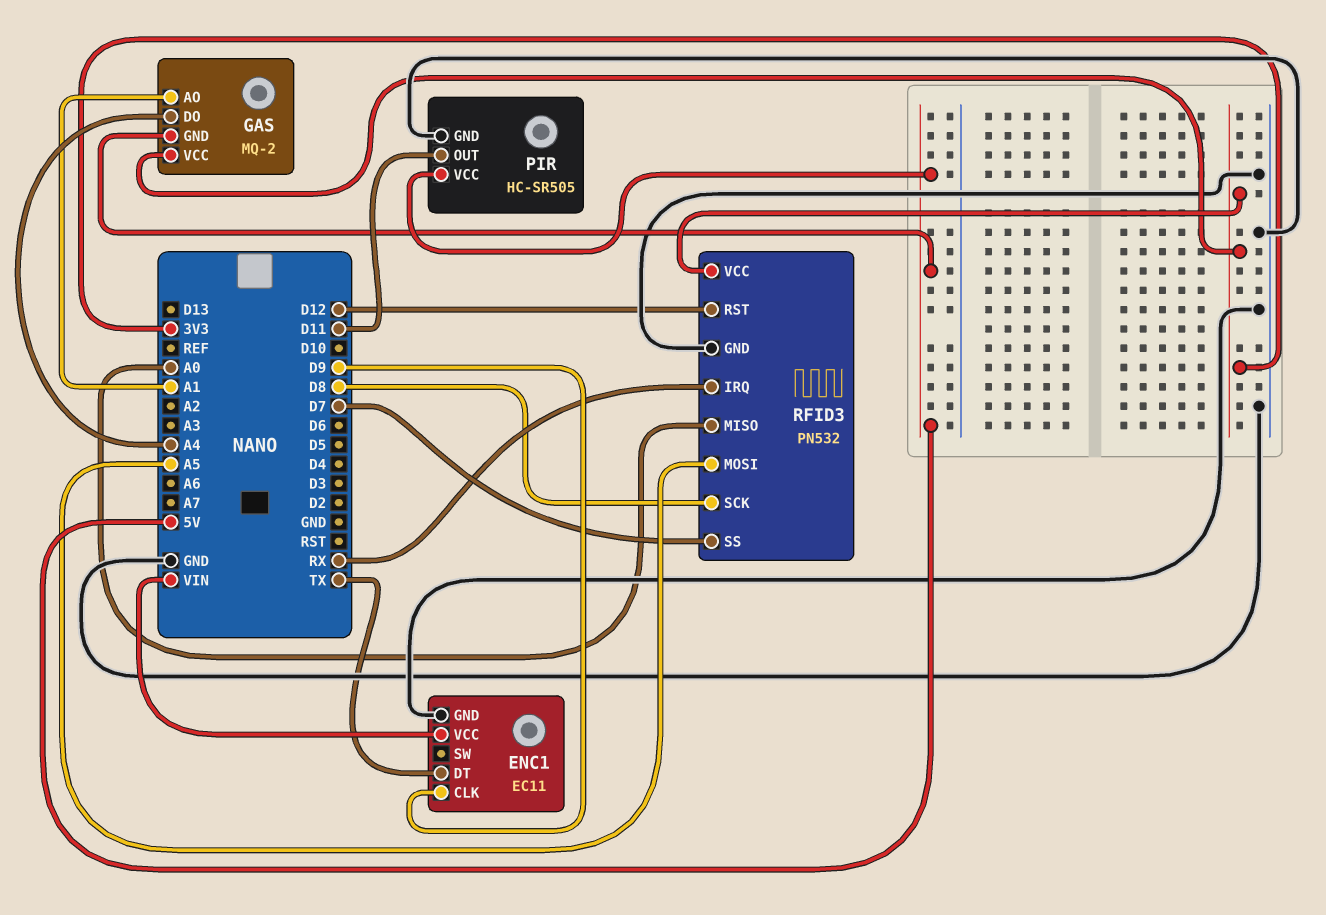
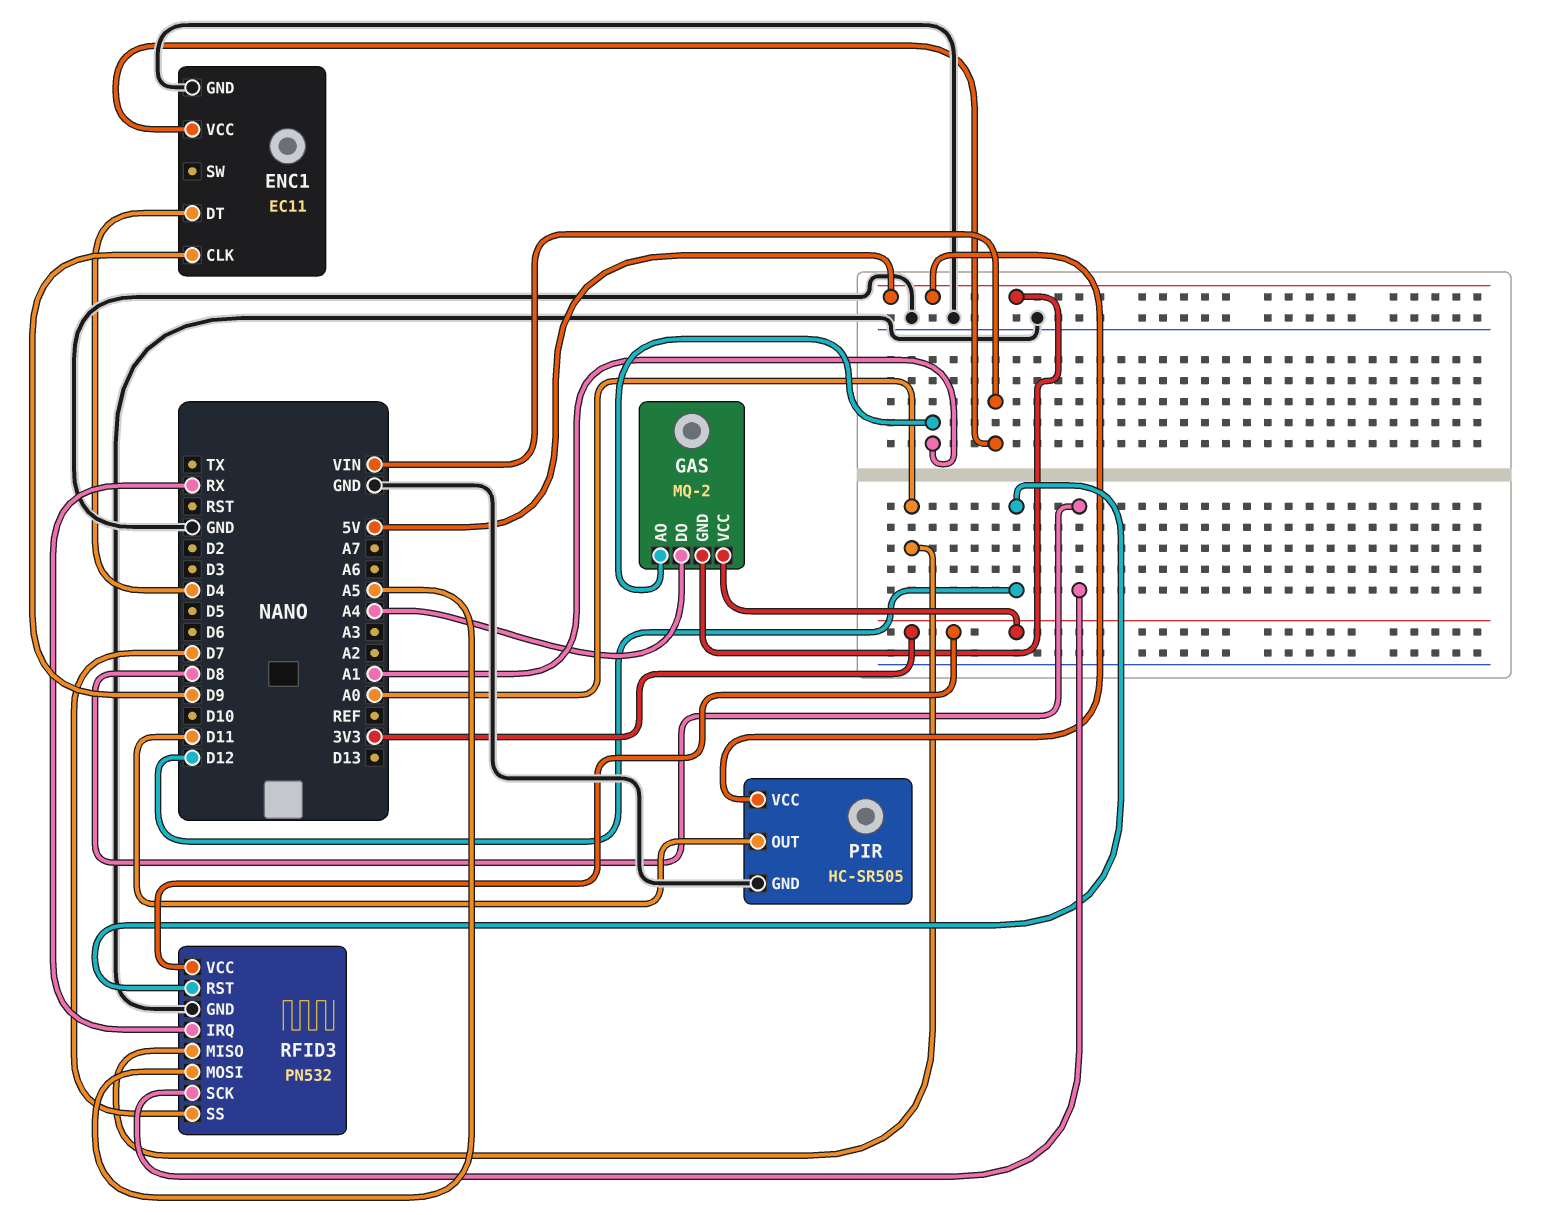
ENC1 pin DT: TX -> D4

